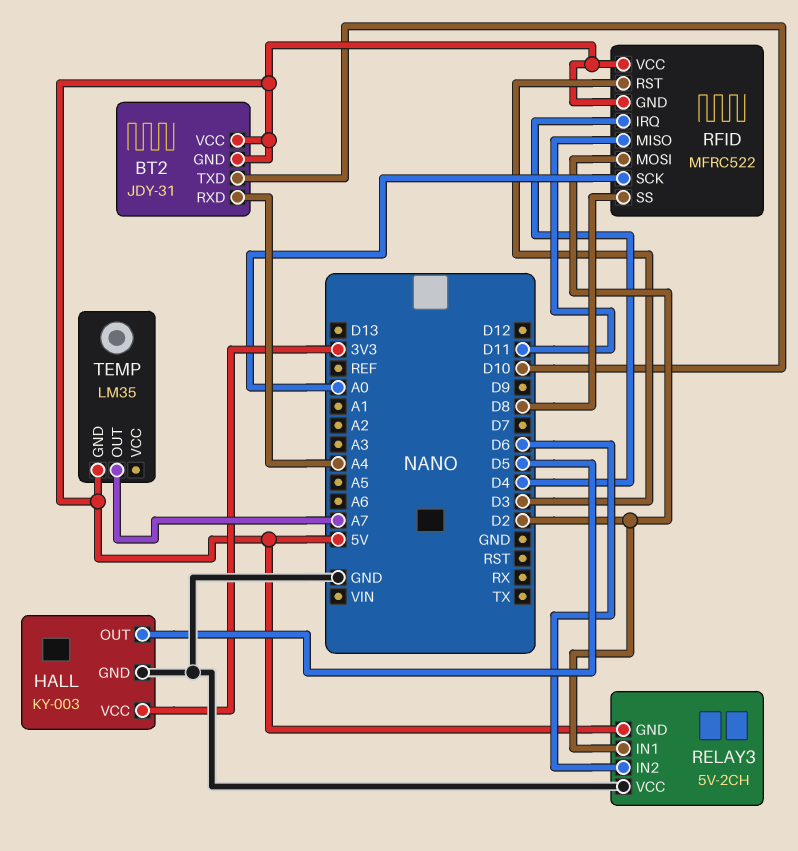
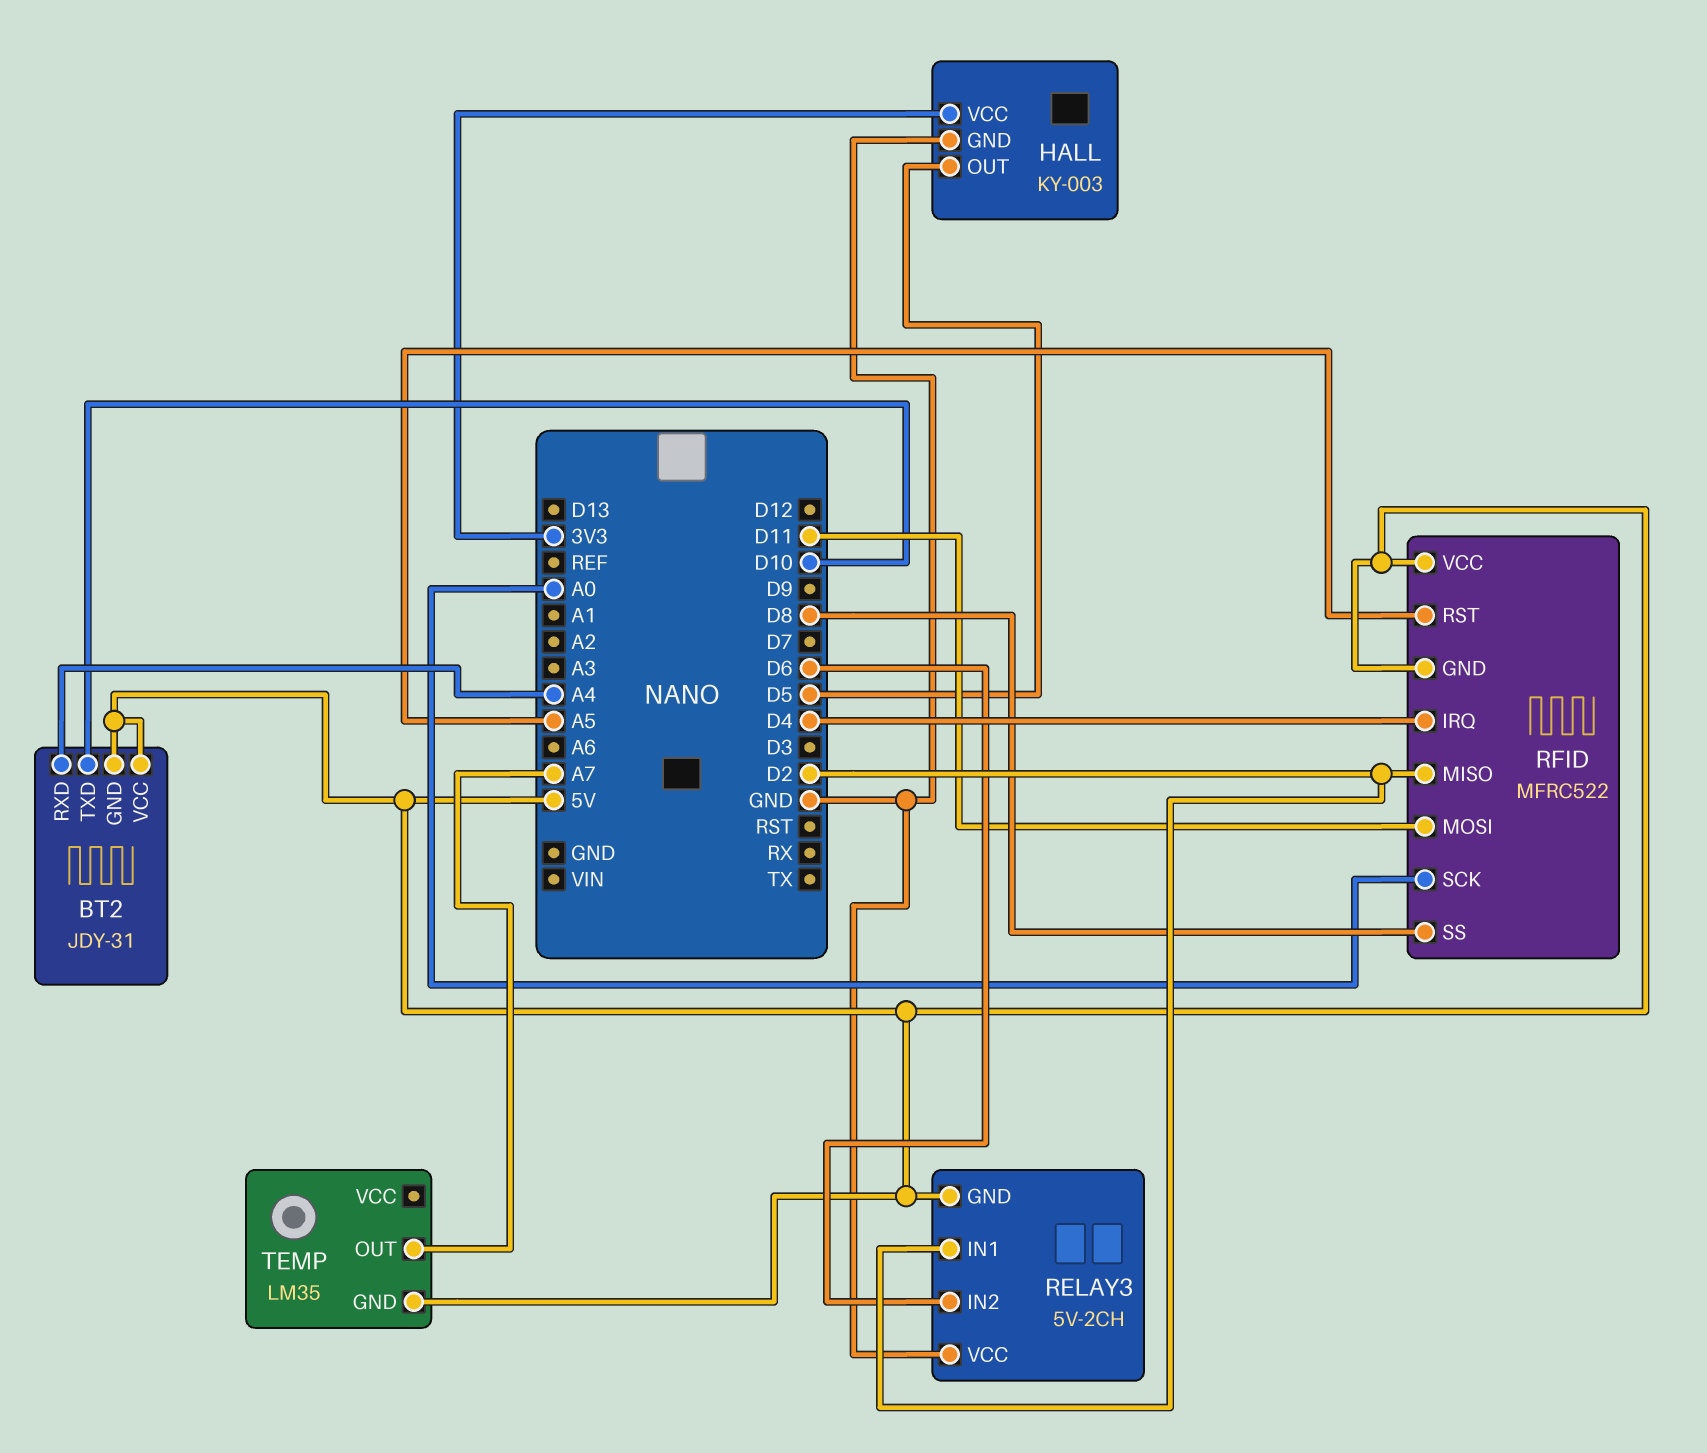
RFID pin MISO: D11 -> D2
RFID pin MOSI: D2 -> D11
RFID pin RST: D3 -> A5

